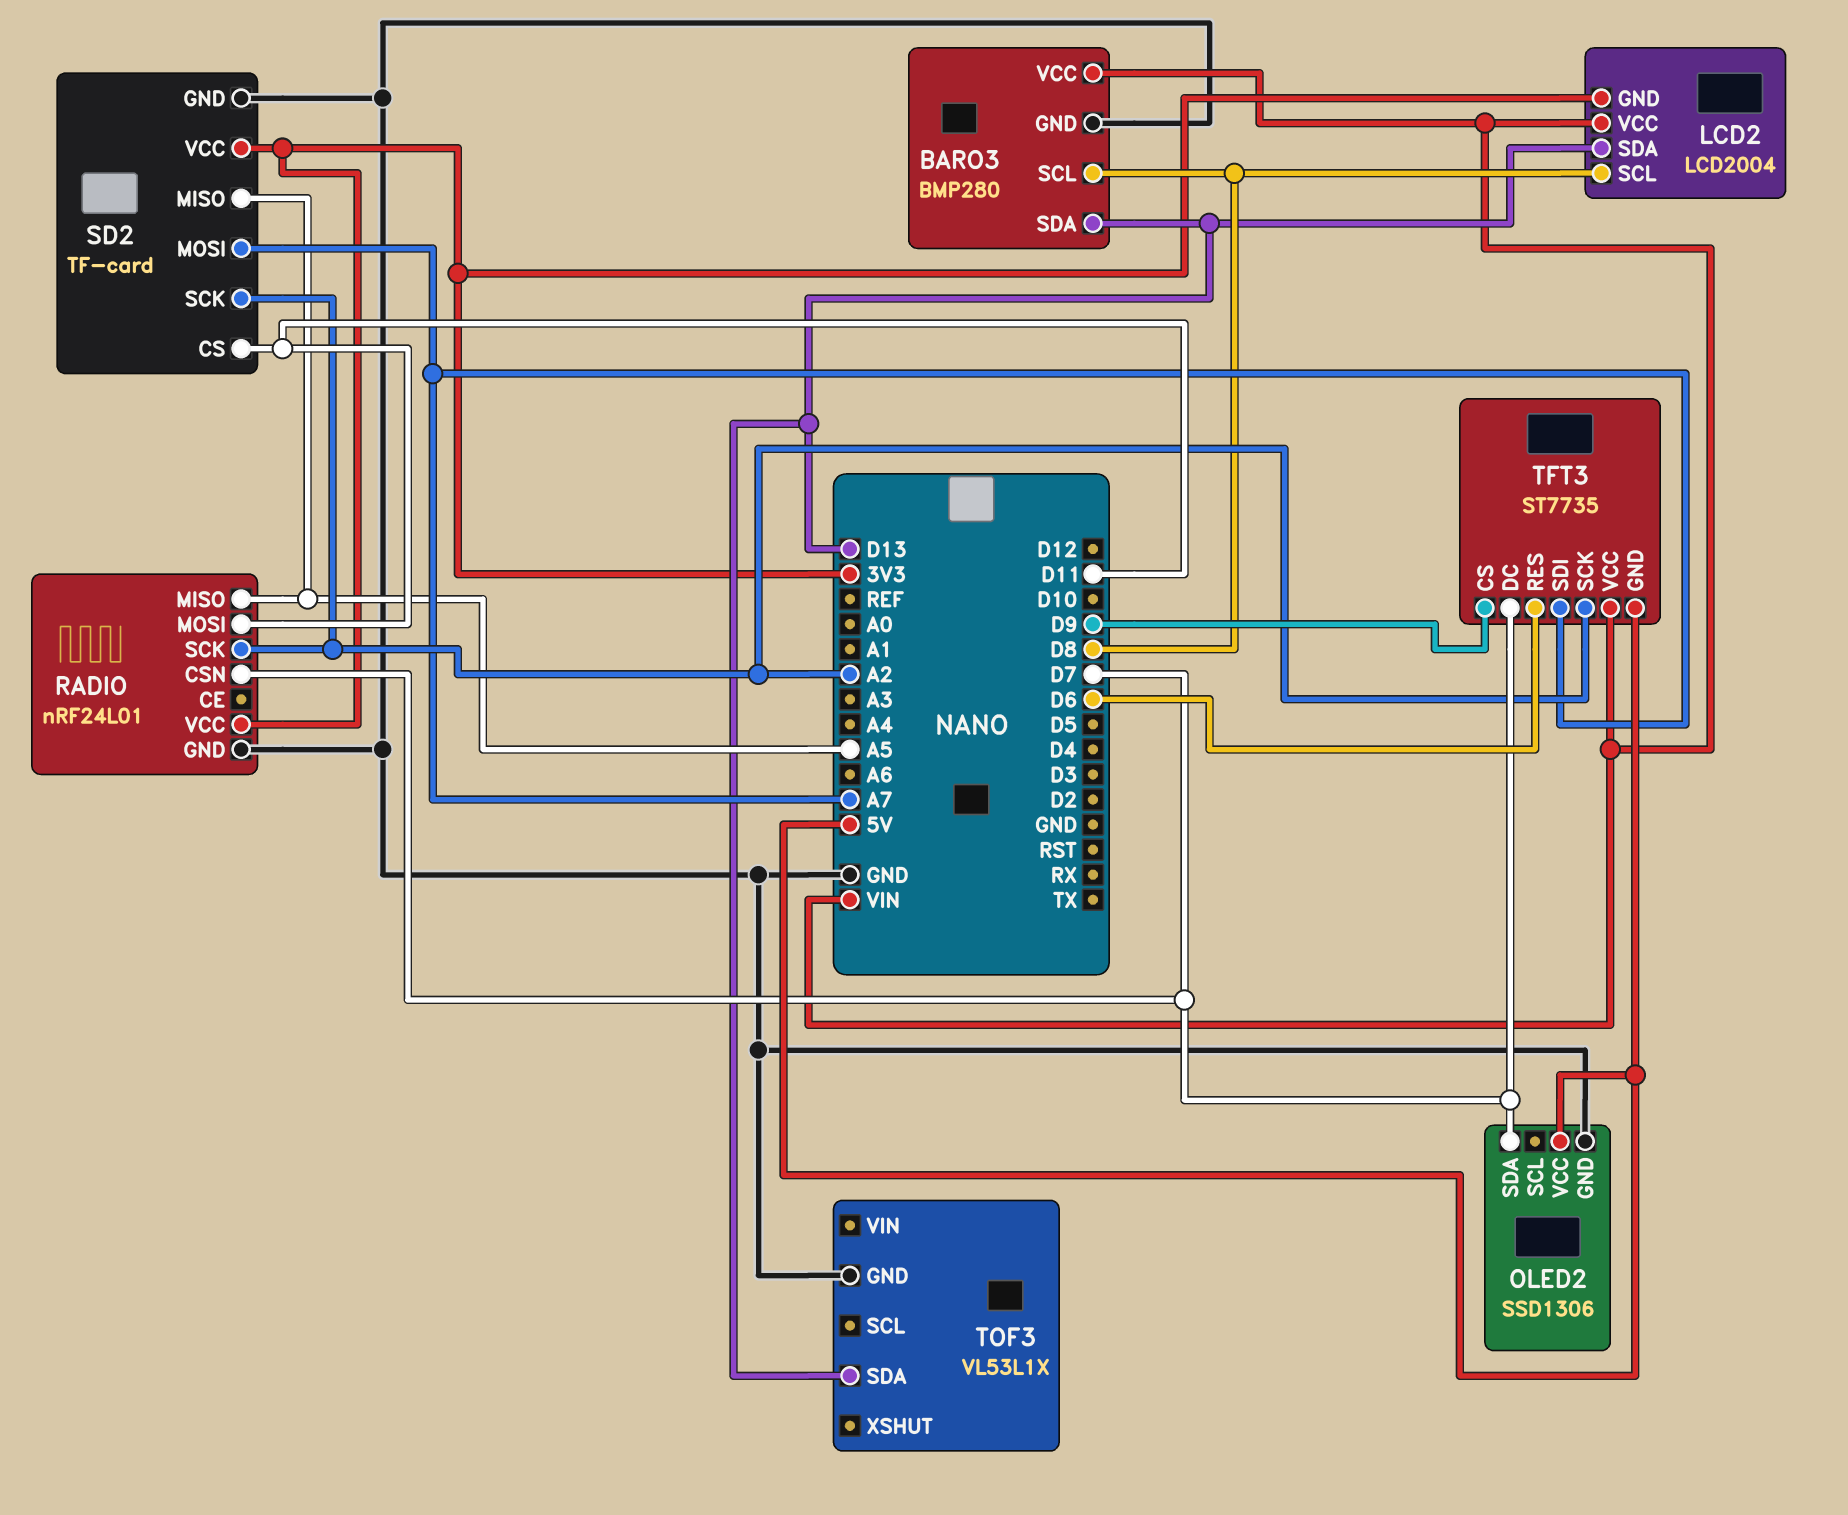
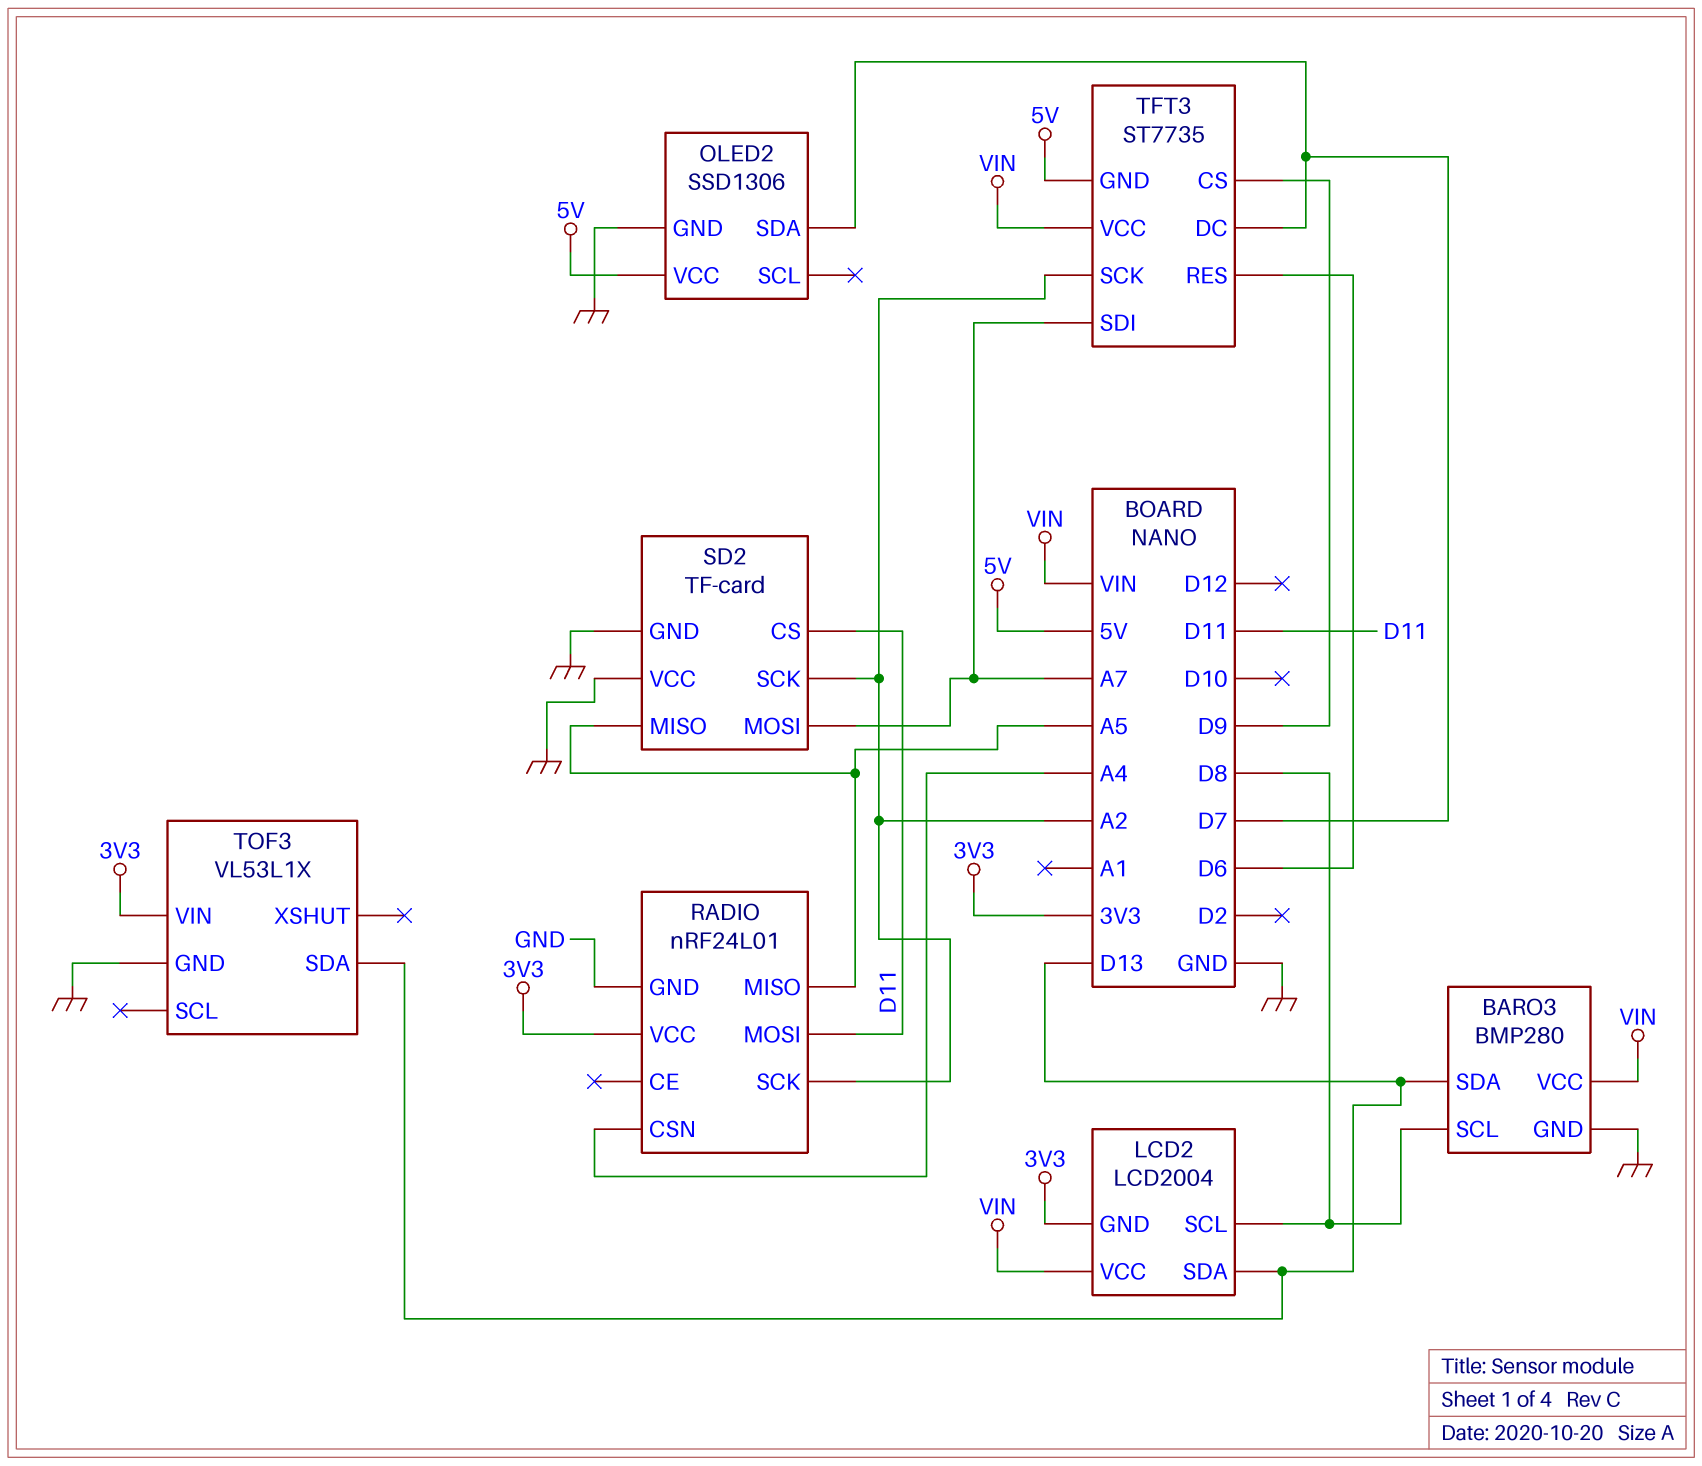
RADIO pin CSN: D7 -> A4
SD2 pin VCC: 3V3 -> GND
TOF3 pin VIN: none -> 3V3

